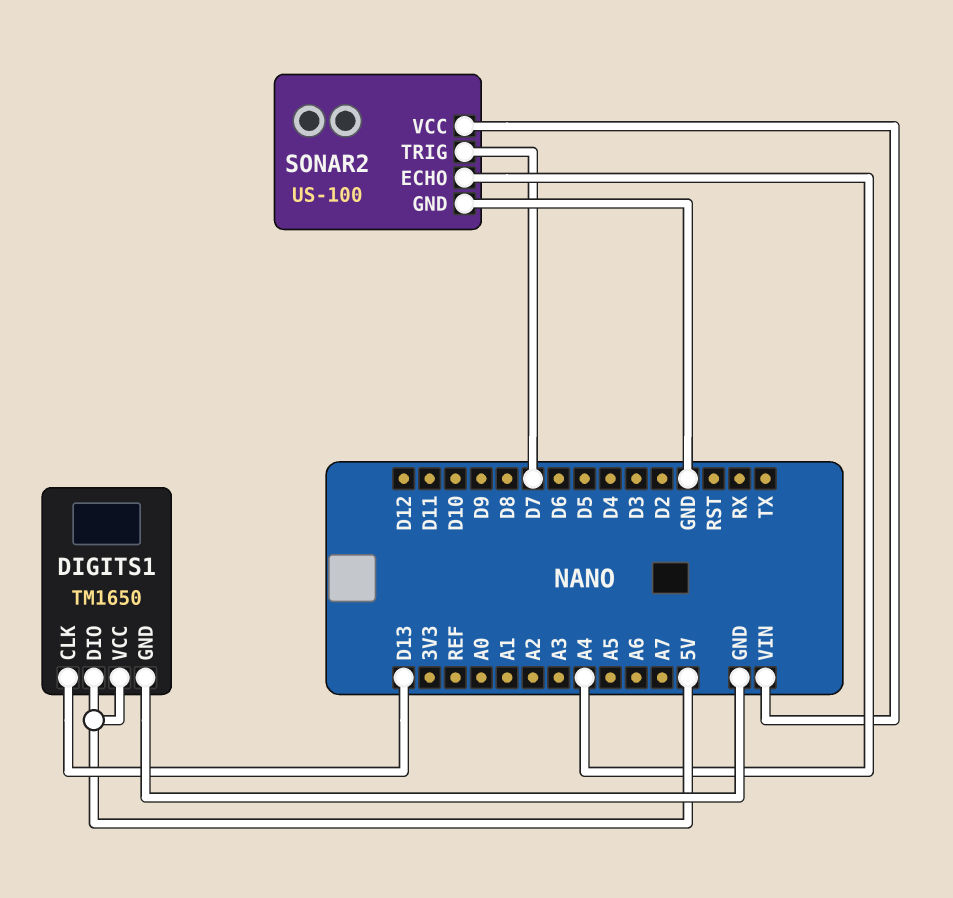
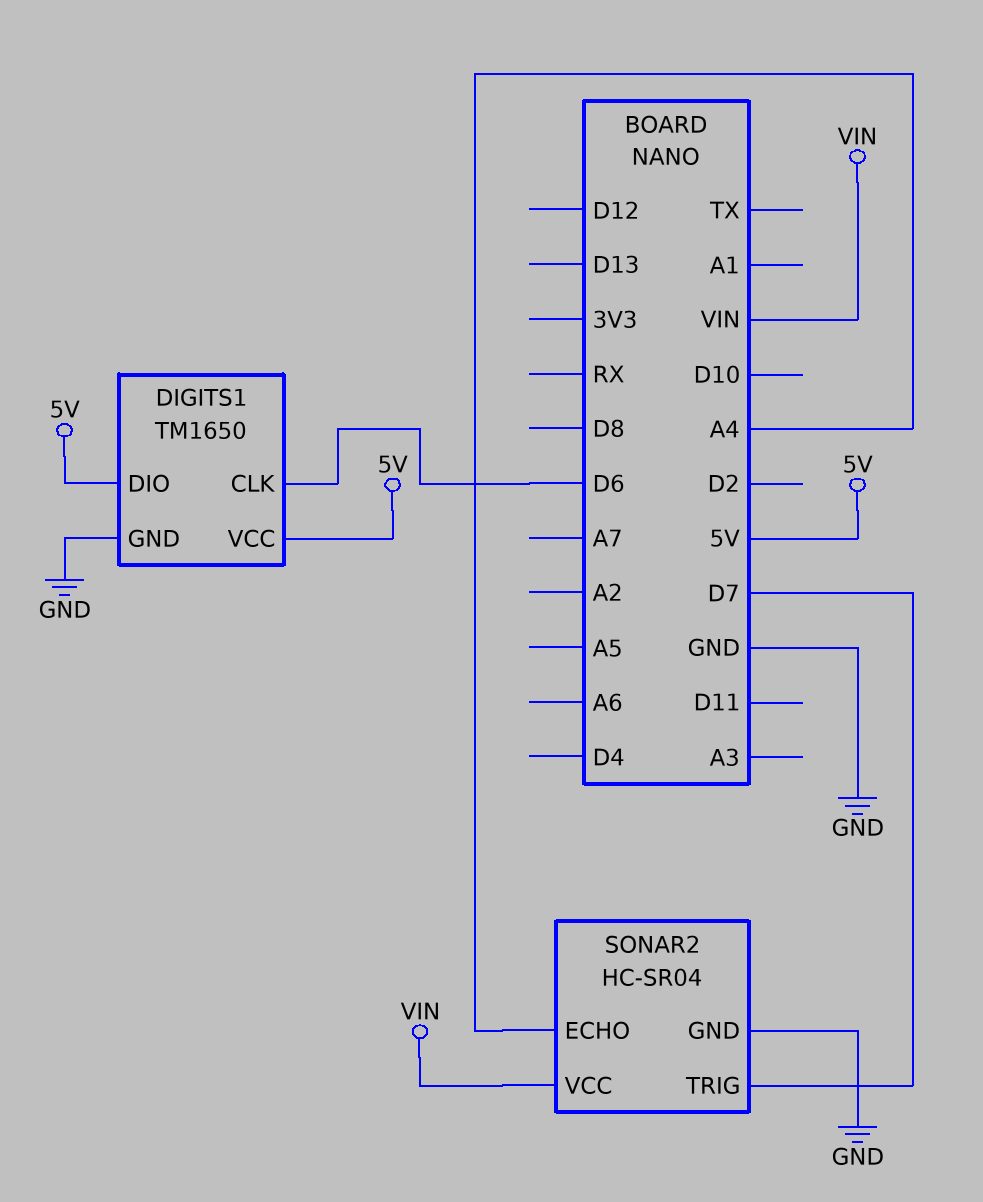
DIGITS1 pin CLK: D13 -> D6
SONAR2: US-100 -> HC-SR04

